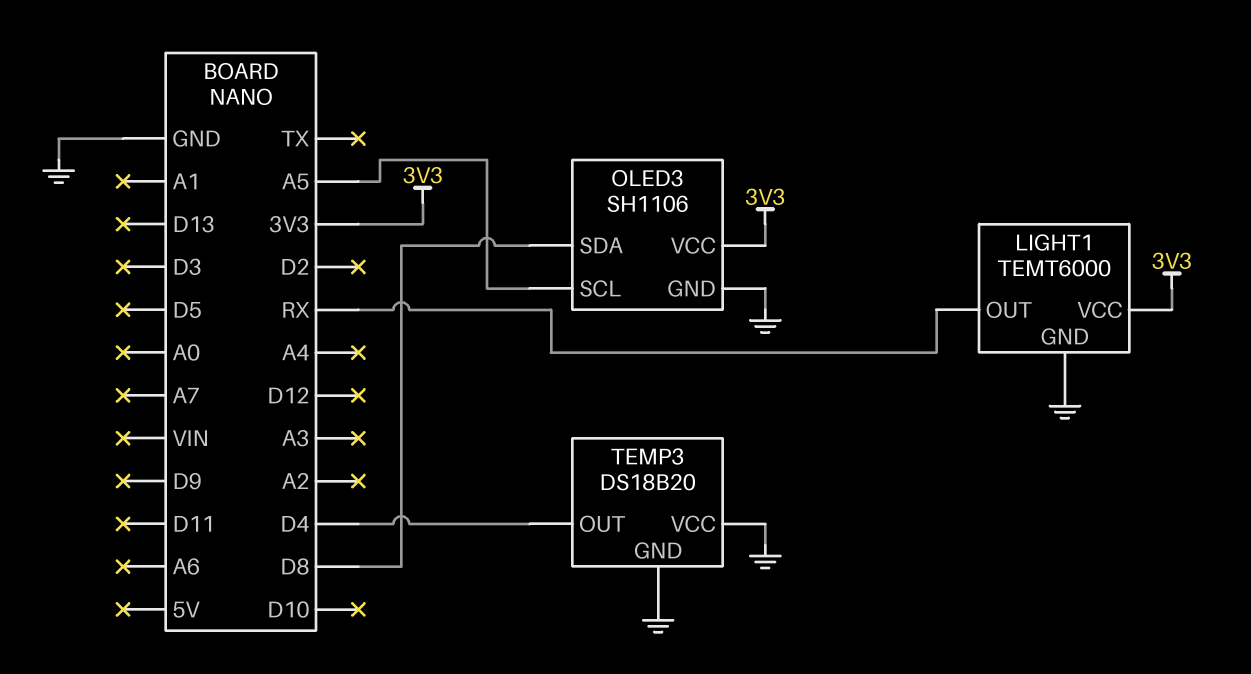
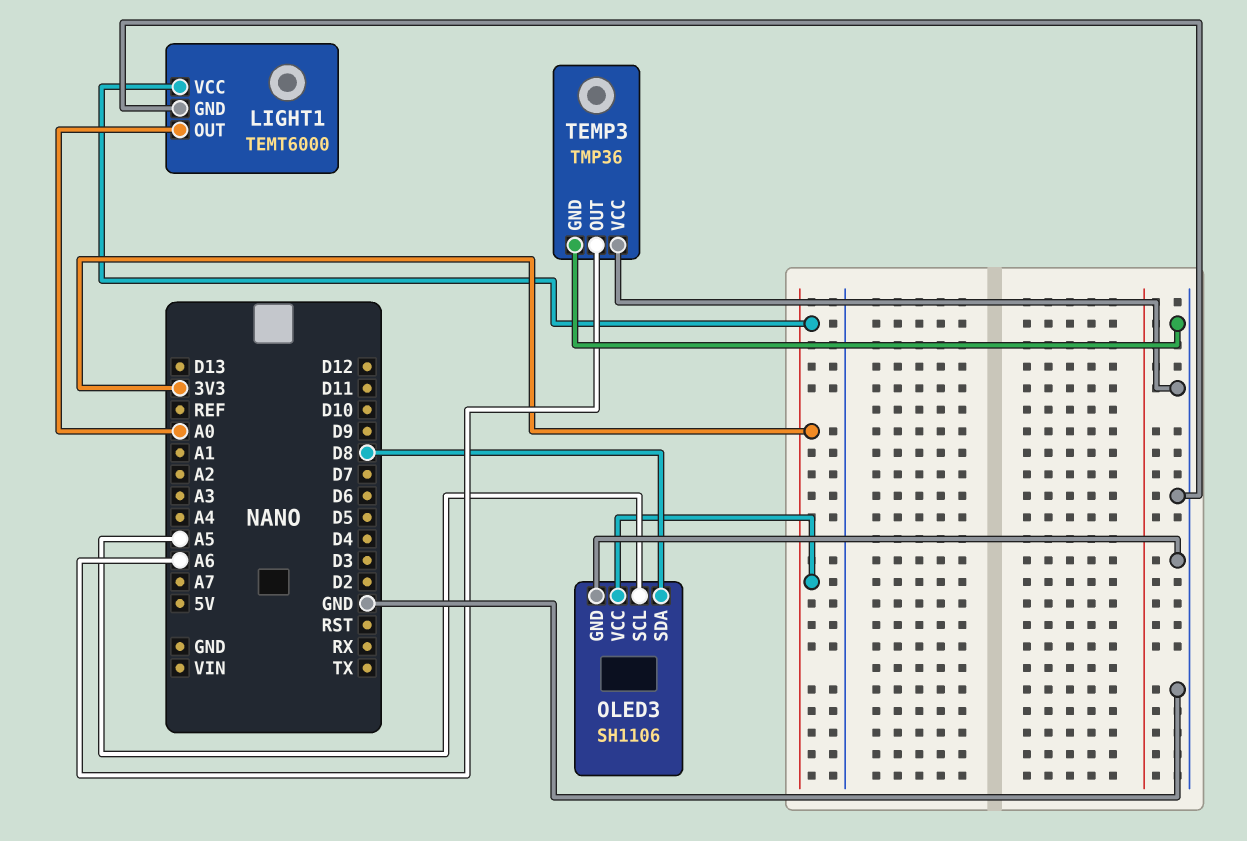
LIGHT1 pin OUT: RX -> A0
TEMP3: DS18B20 -> TMP36
TEMP3 pin OUT: D4 -> A6

